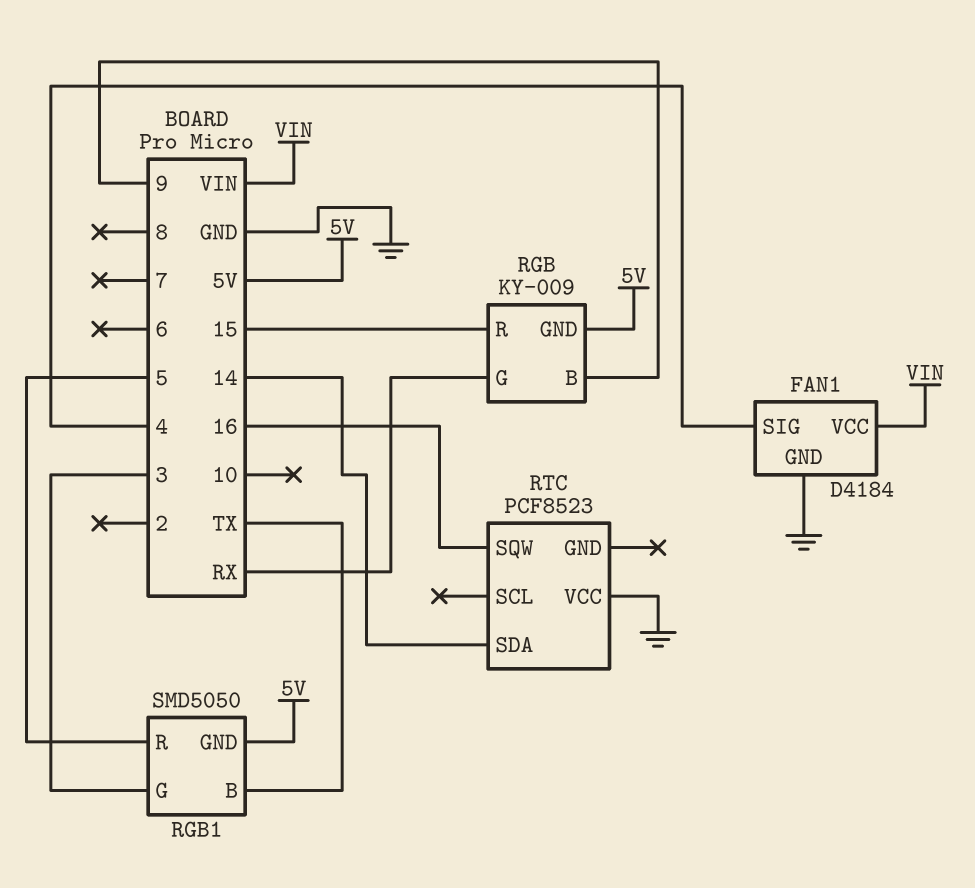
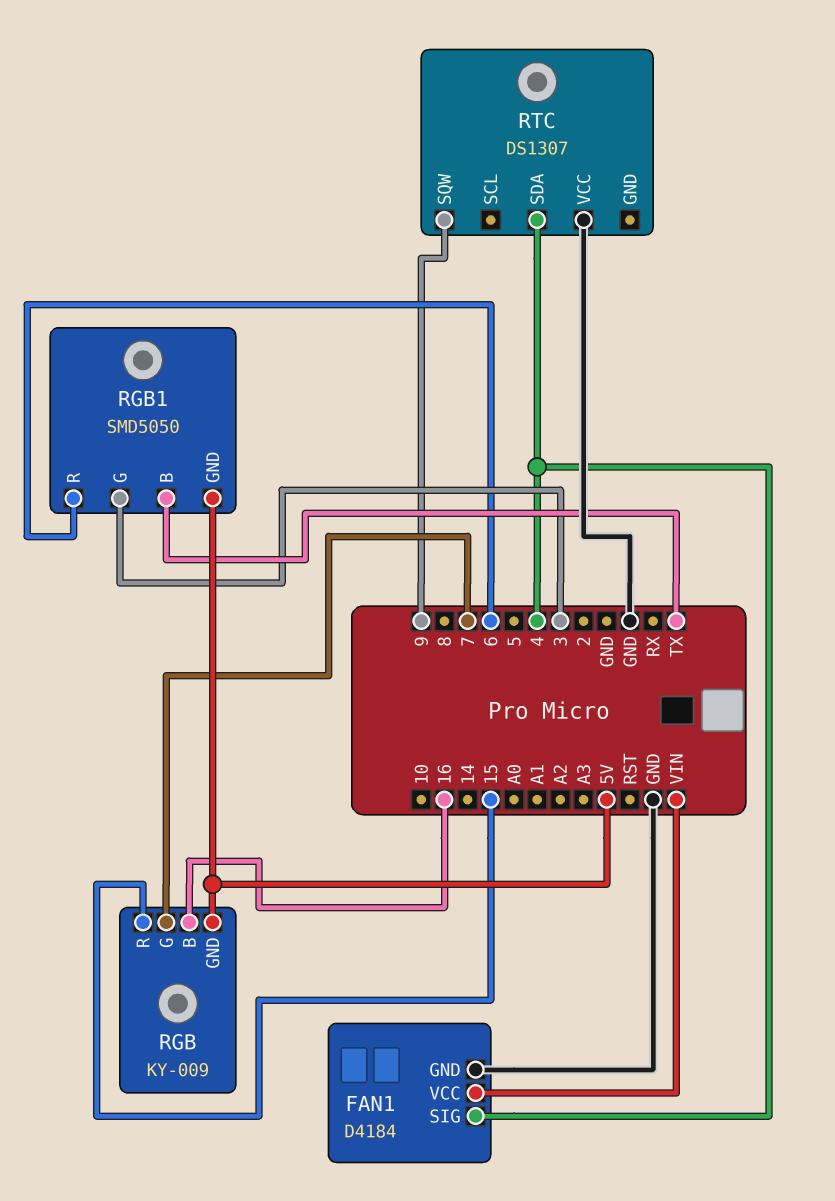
RGB pin B: 9 -> 16
RGB pin G: RX -> 7
RGB1 pin R: 5 -> 6
RTC: PCF8523 -> DS1307
RTC pin SDA: 14 -> 4
RTC pin SQW: 16 -> 9

